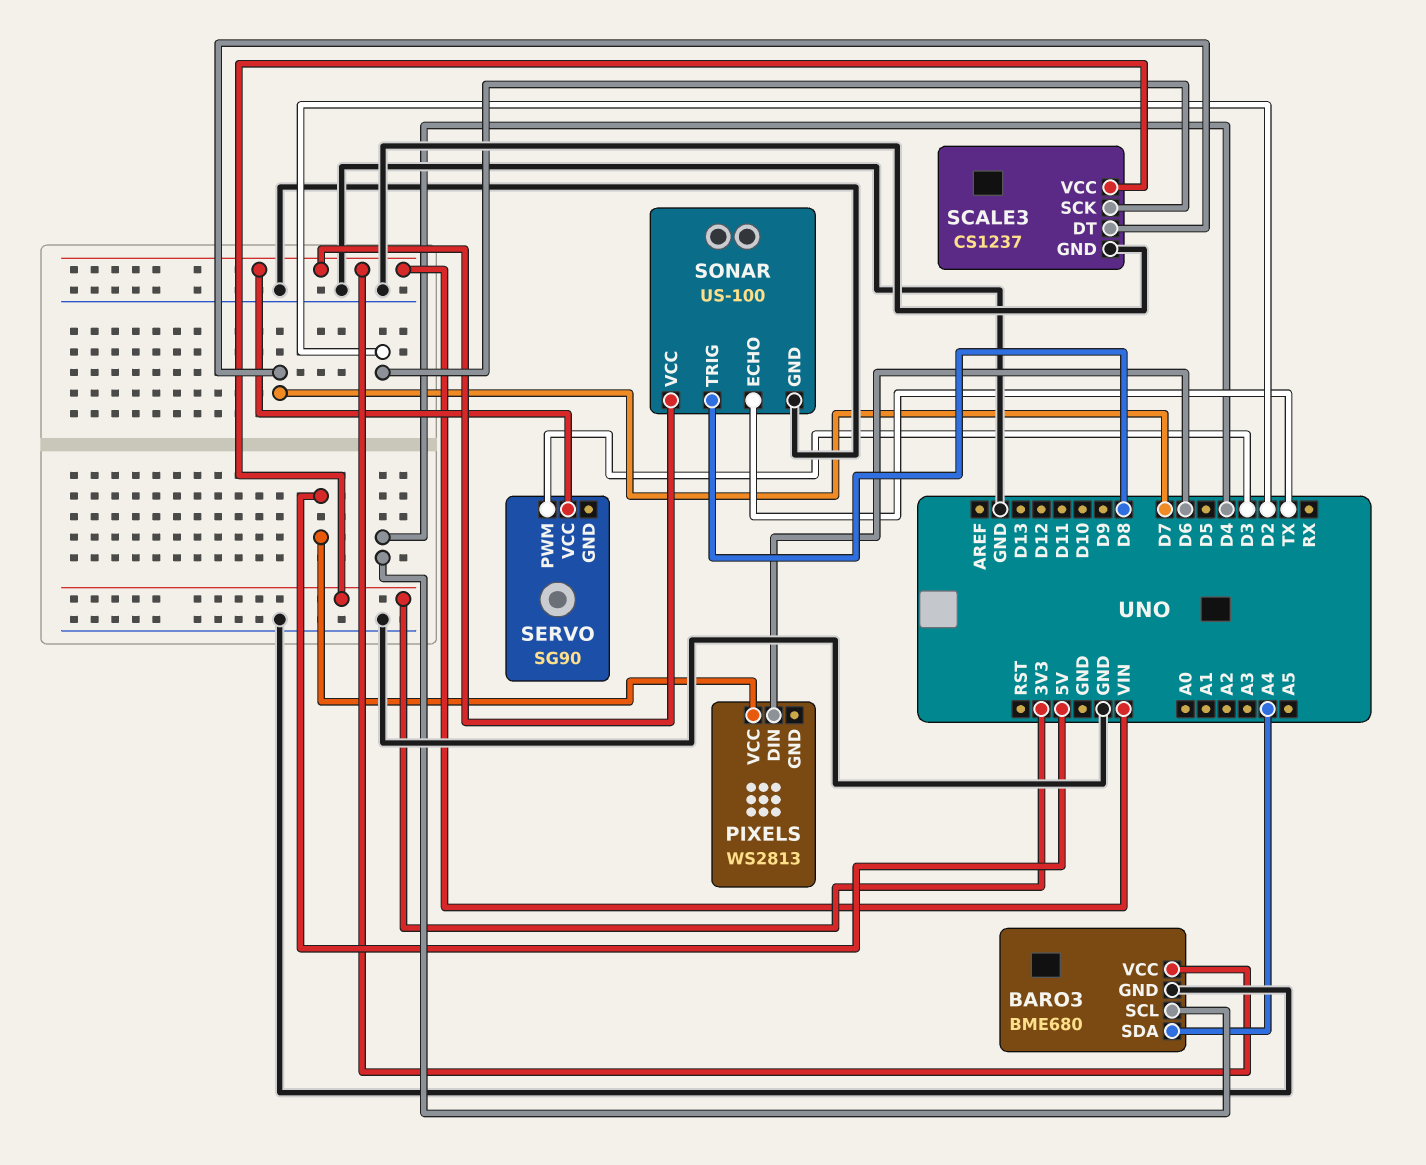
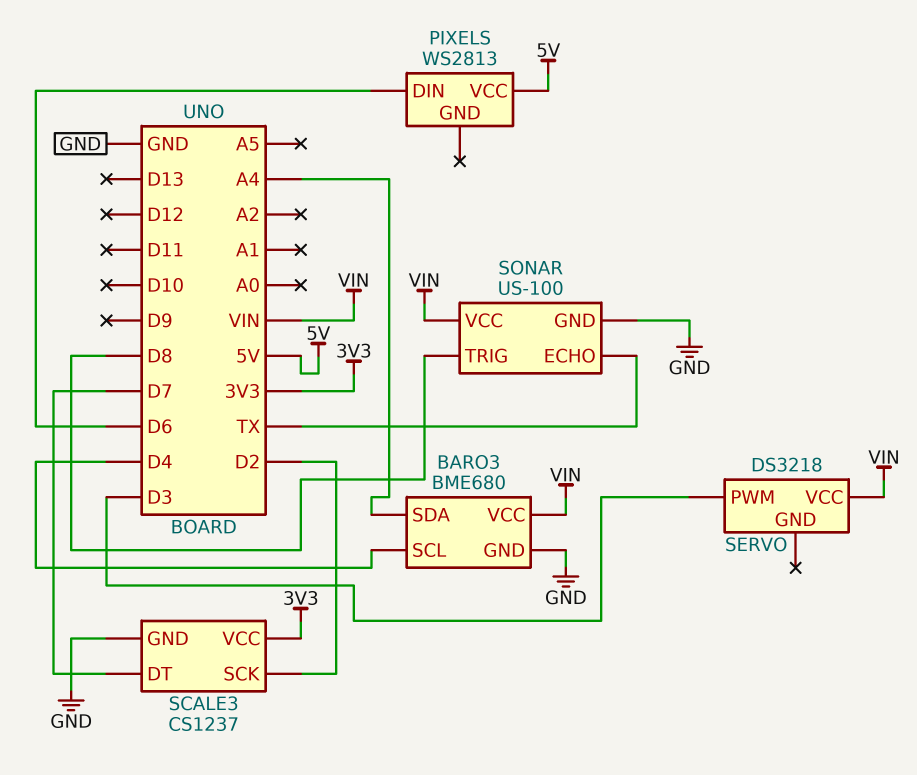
SERVO: SG90 -> DS3218

